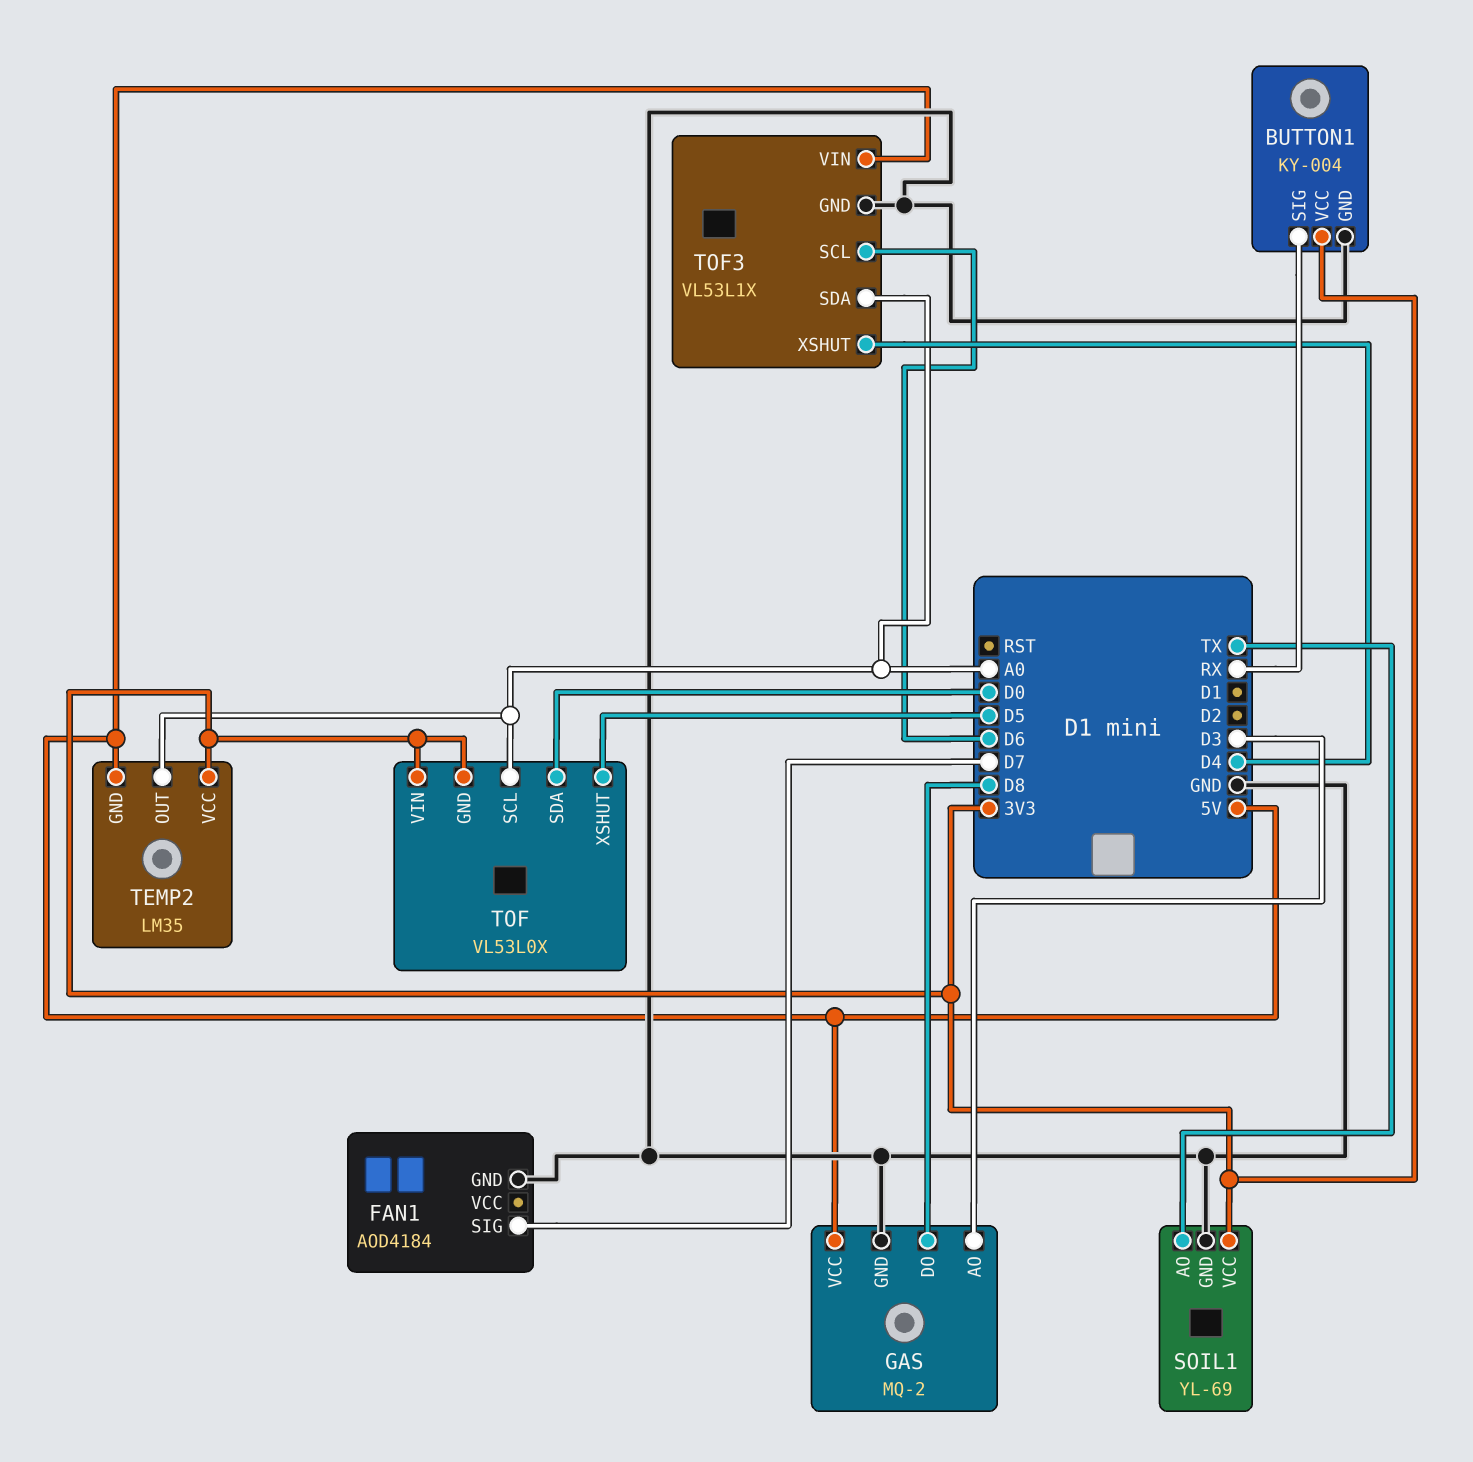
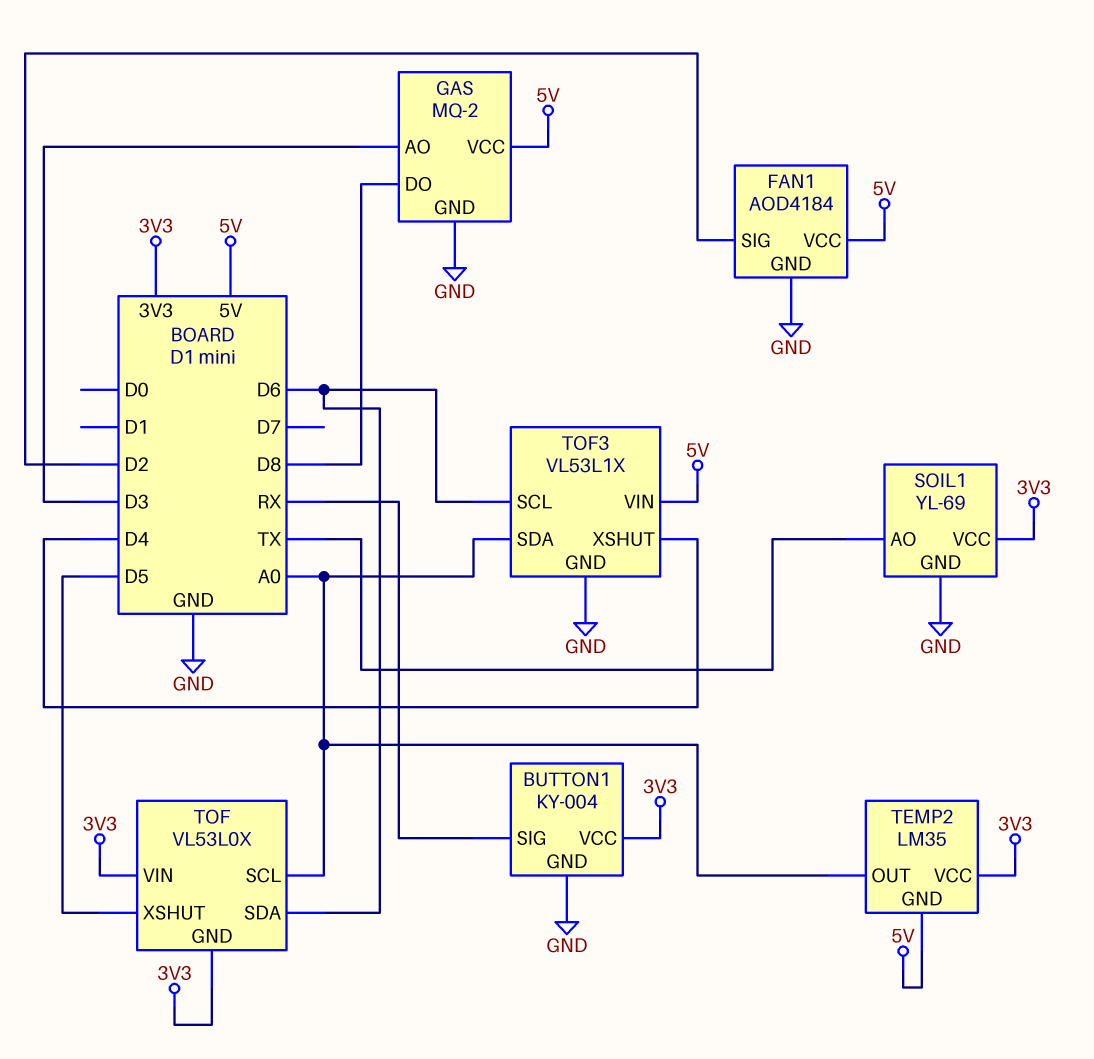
FAN1 pin SIG: D7 -> D2
FAN1 pin VCC: none -> 5V
TOF pin SDA: D0 -> D6

